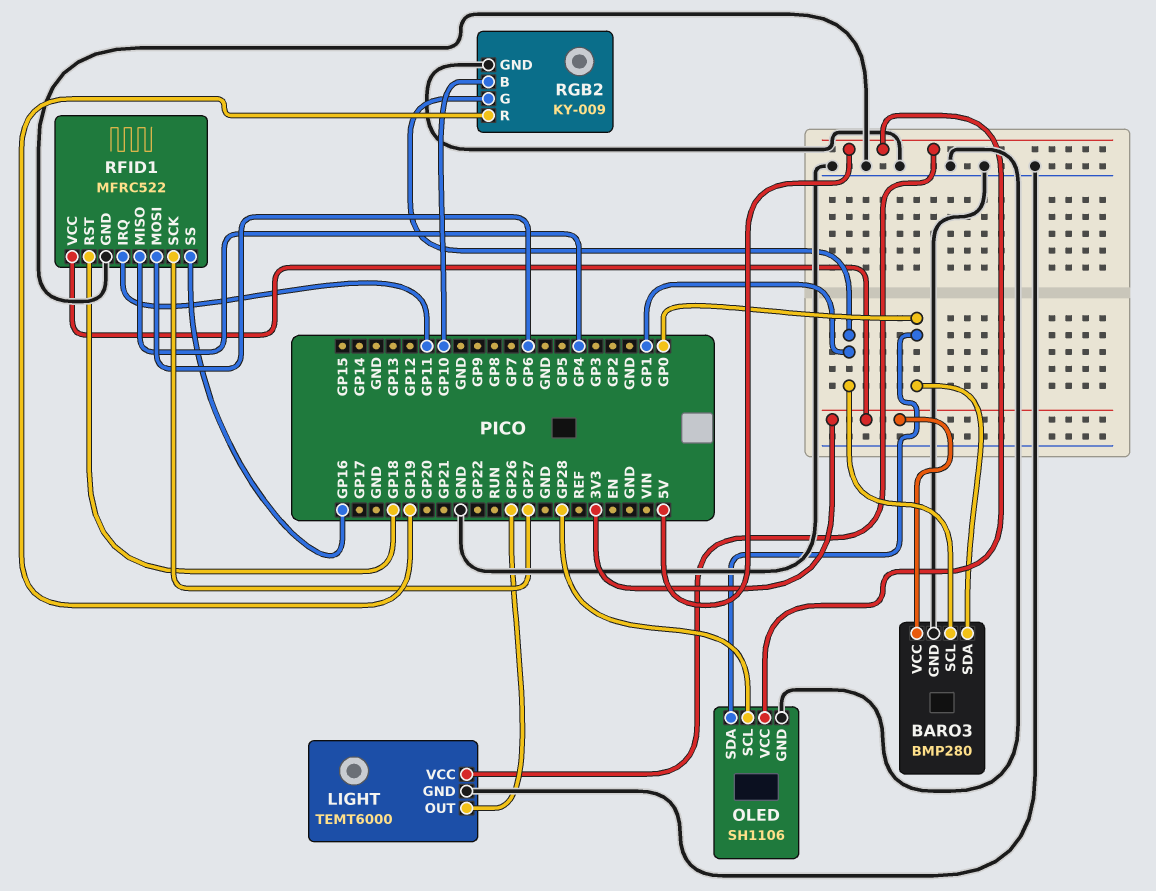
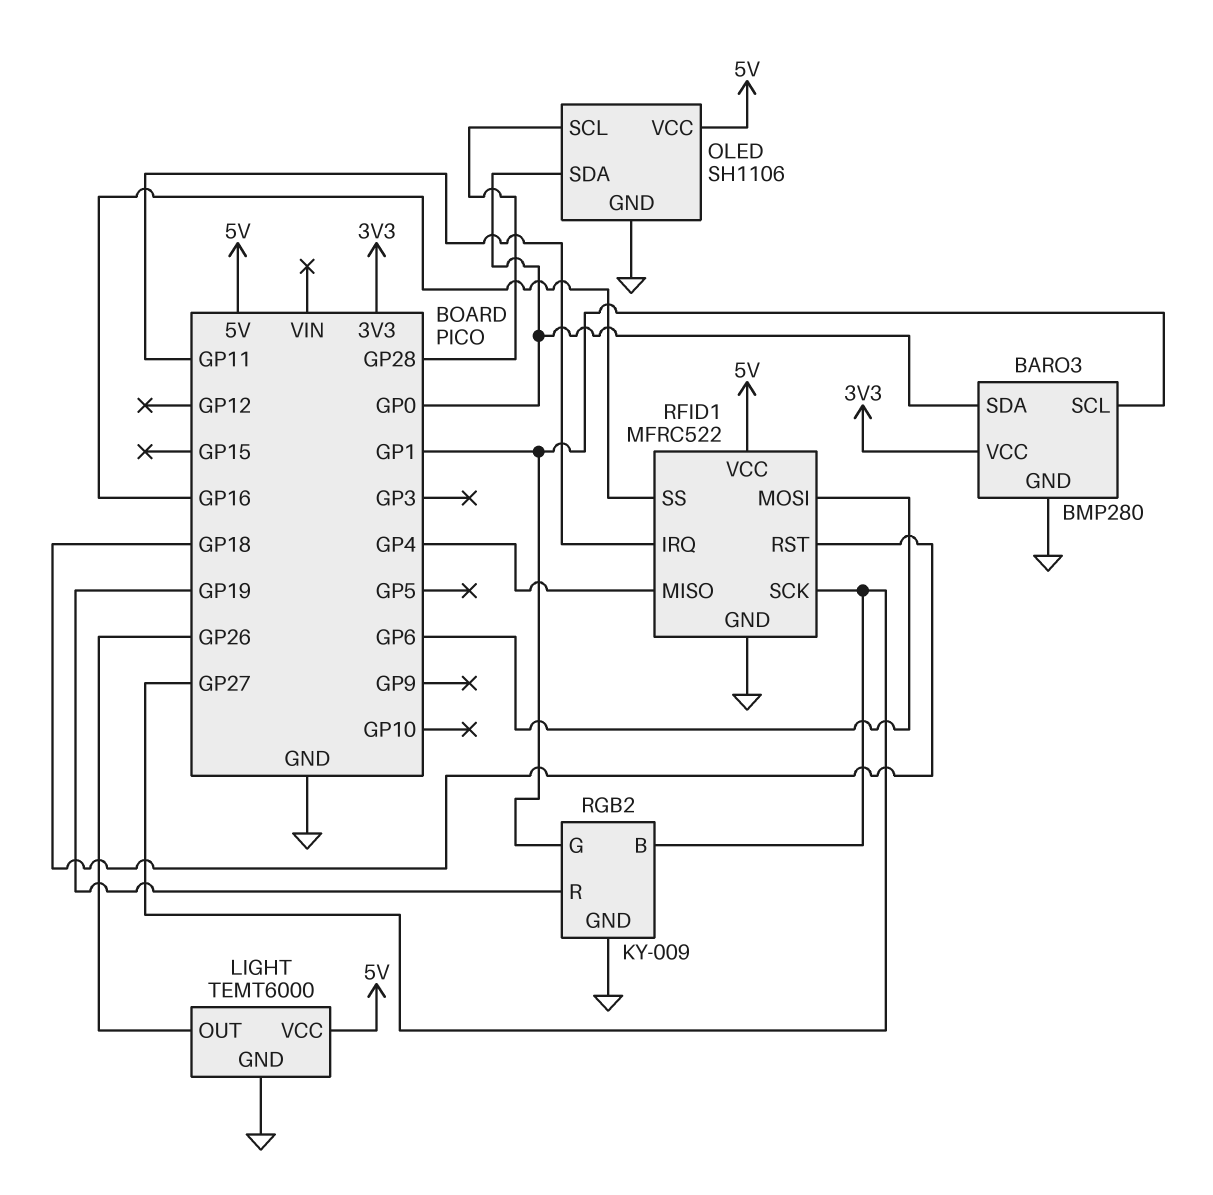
RFID1 pin VCC: 3V3 -> 5V
RGB2 pin B: GP10 -> GP27

